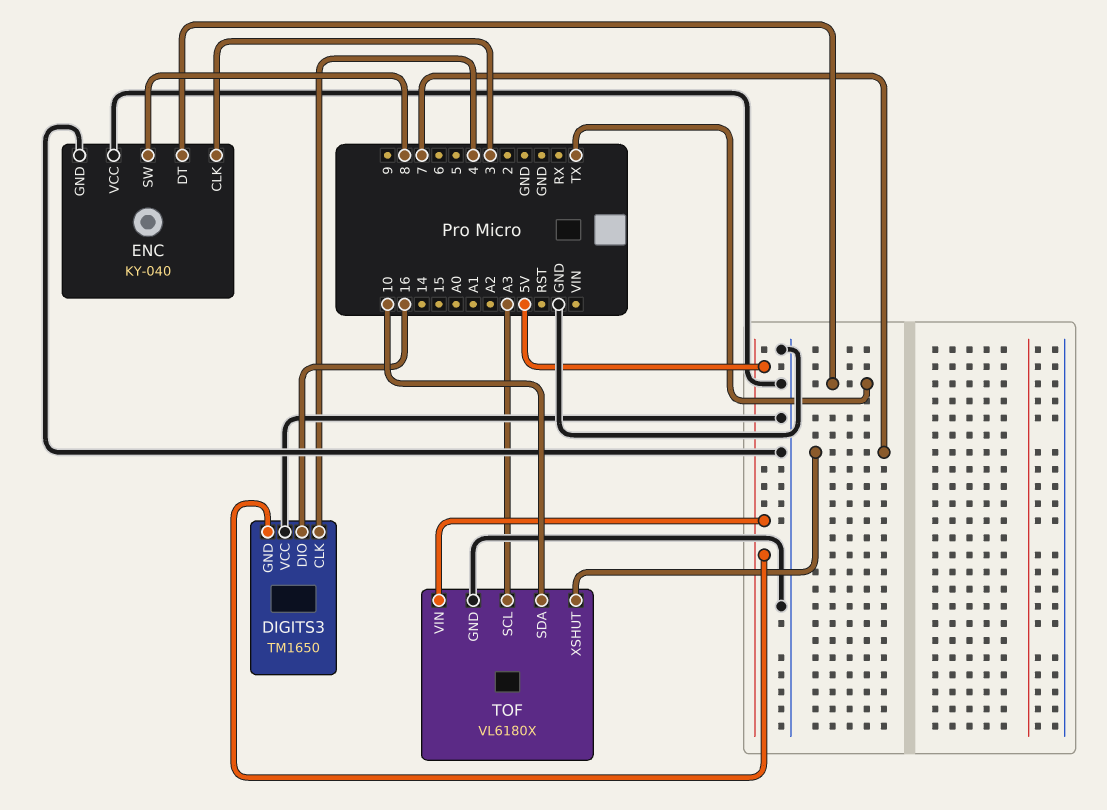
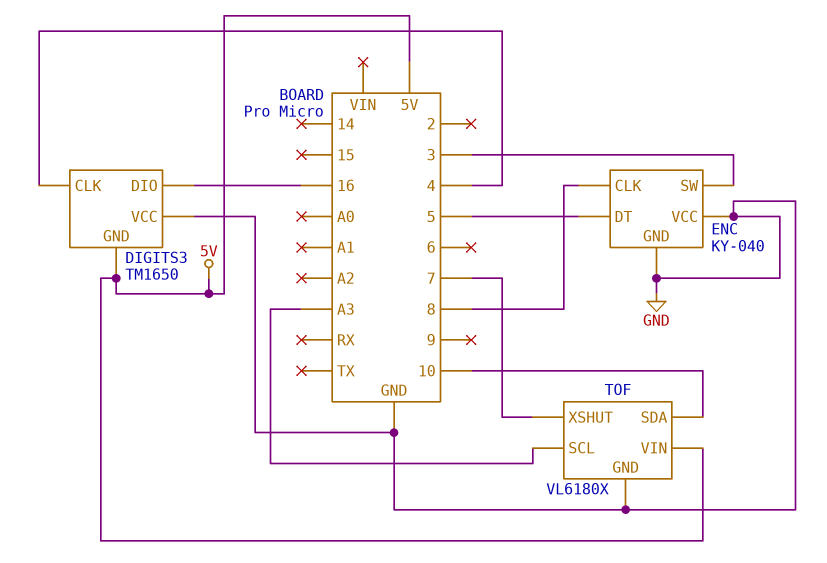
ENC pin CLK: 3 -> 8
ENC pin DT: TX -> 5
ENC pin SW: 8 -> 3

